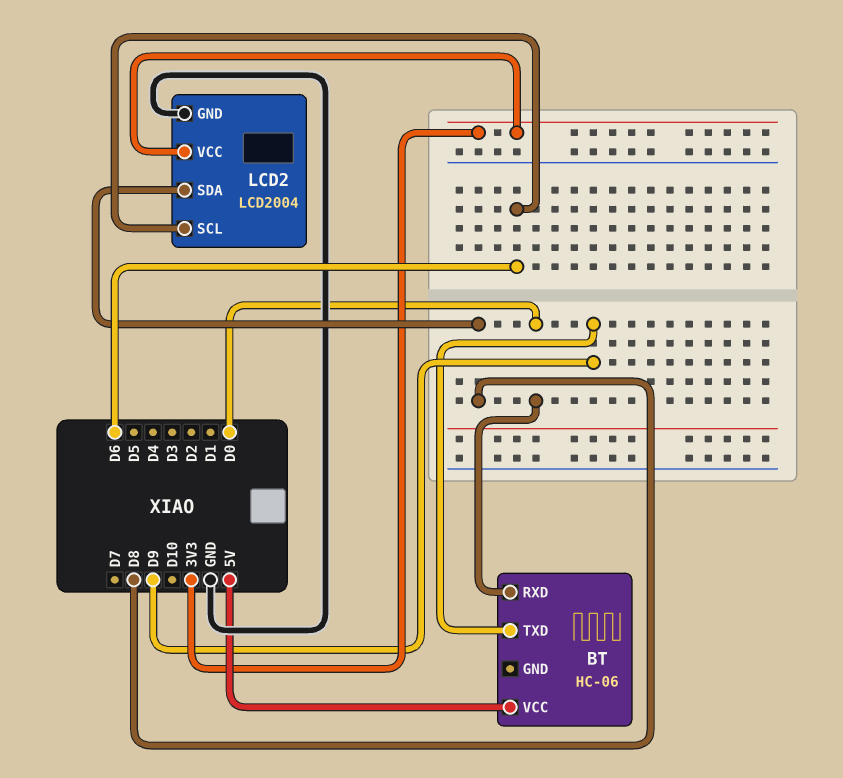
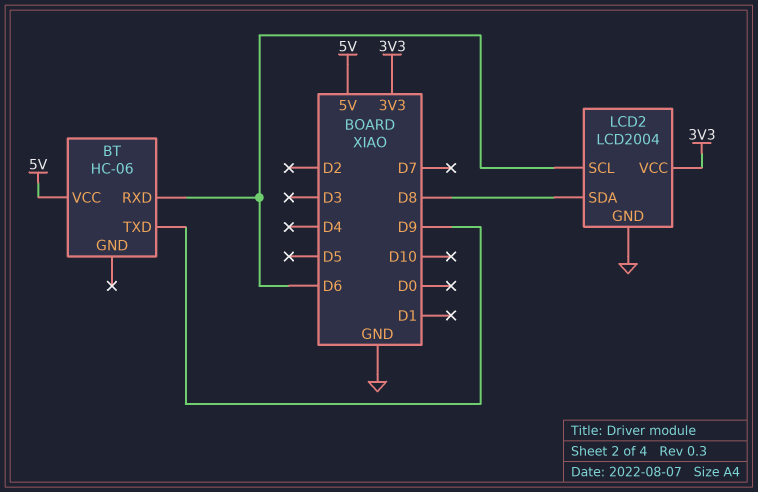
BT pin RXD: D0 -> D6

